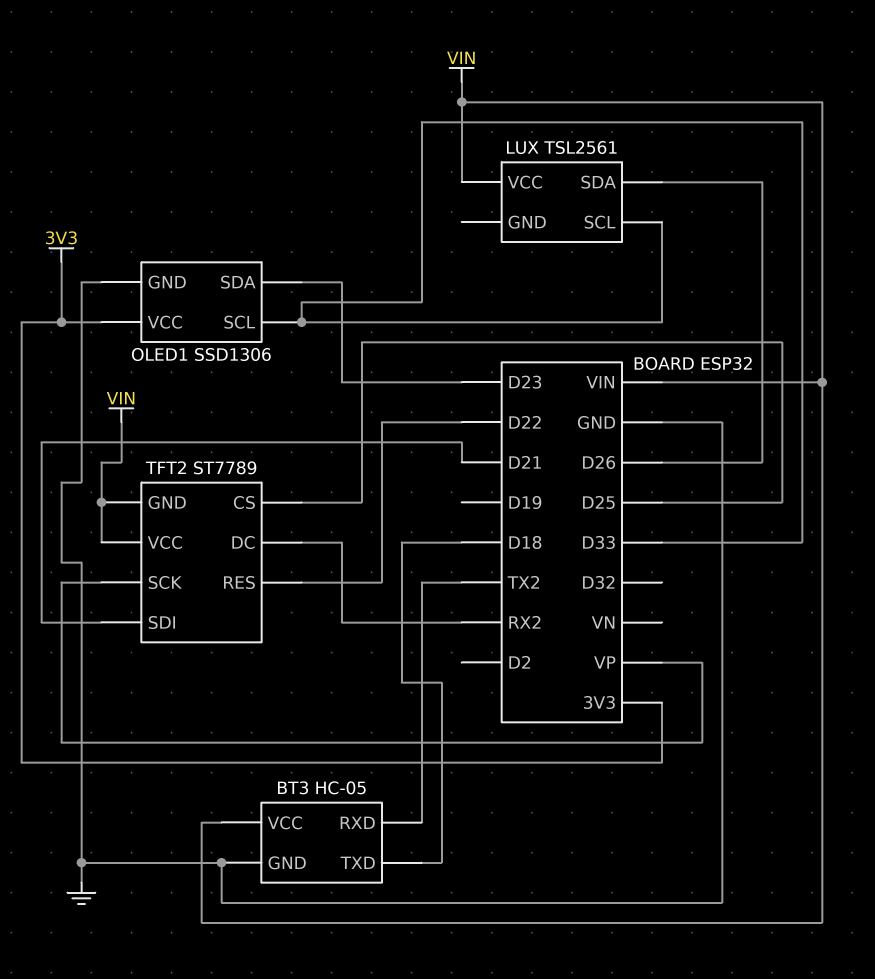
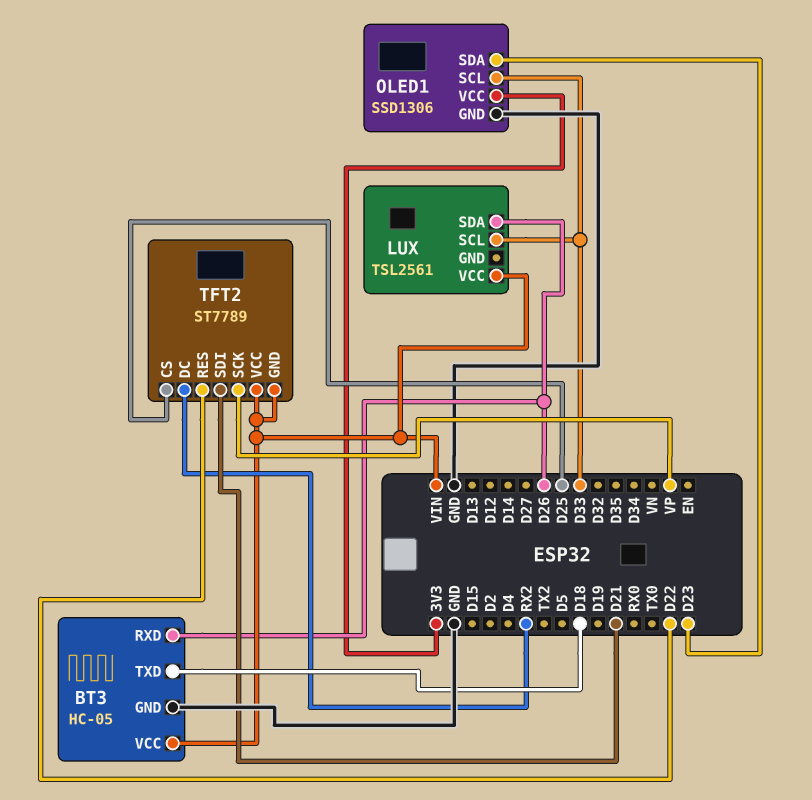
BT3 pin RXD: TX2 -> D26

